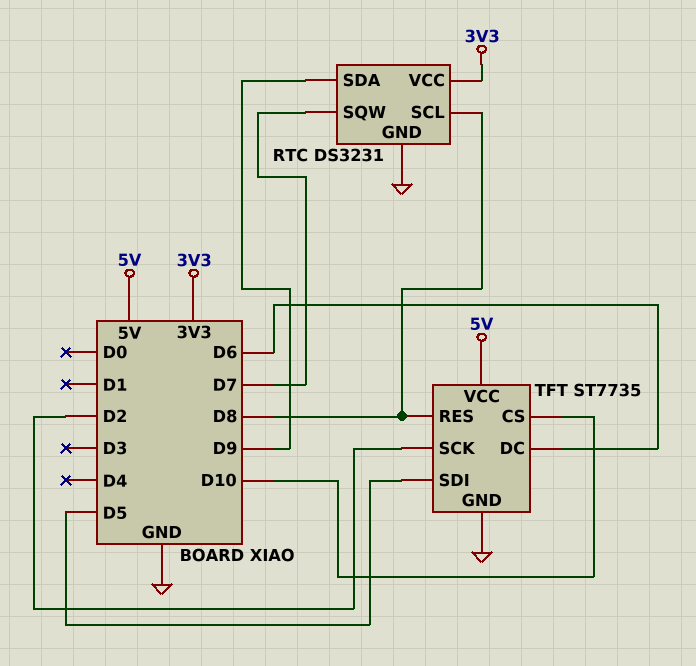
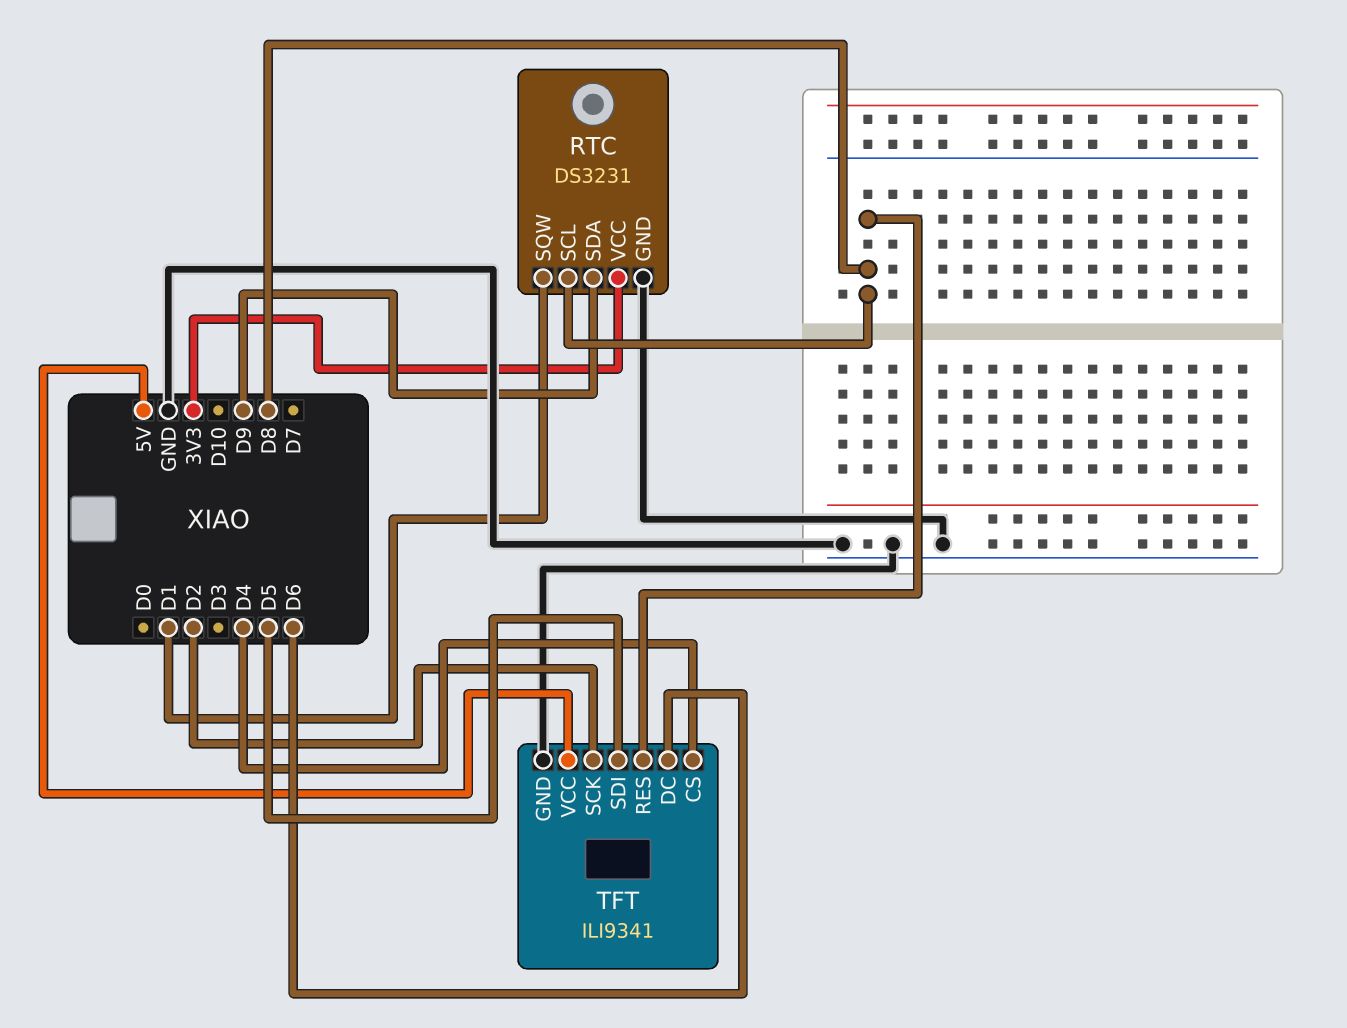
RTC pin SQW: D7 -> D1
TFT: ST7735 -> ILI9341
TFT pin CS: D10 -> D4

